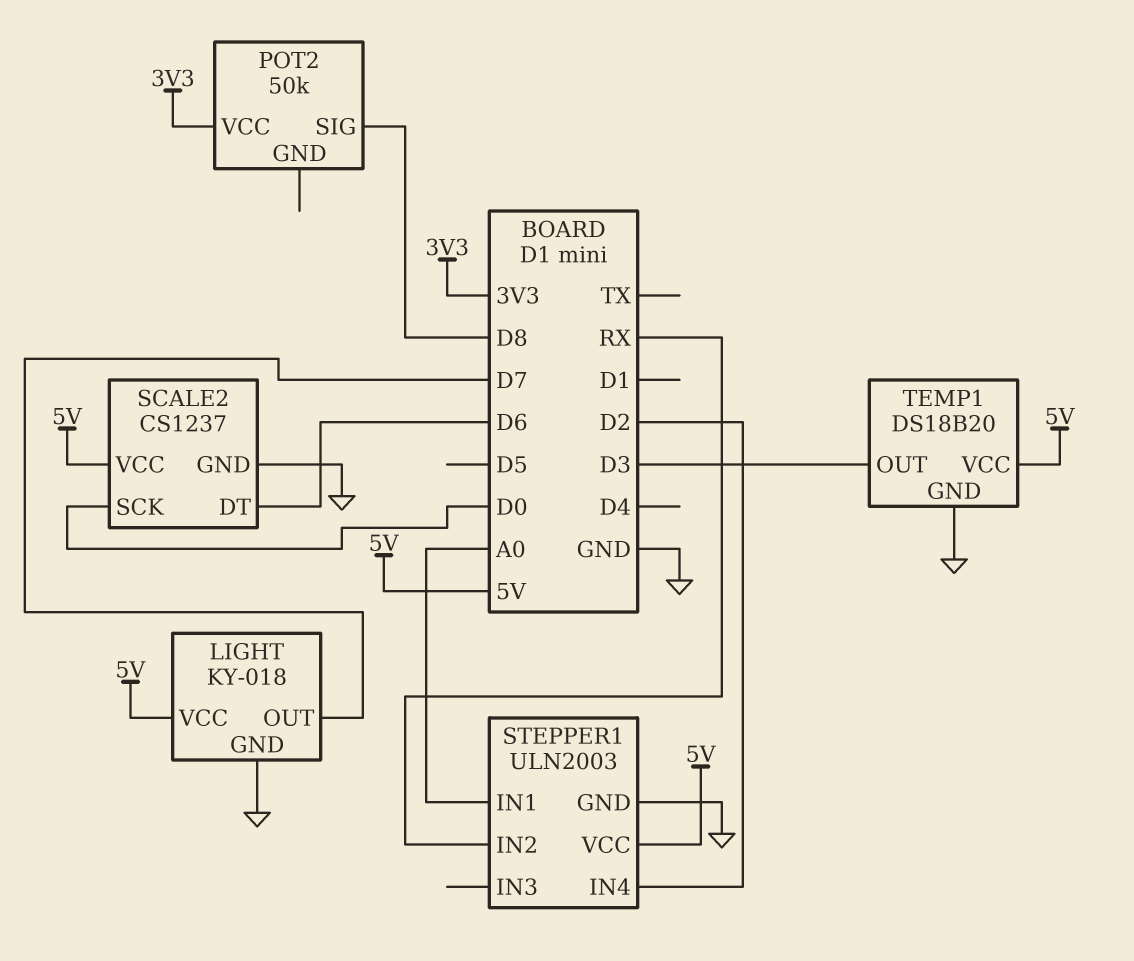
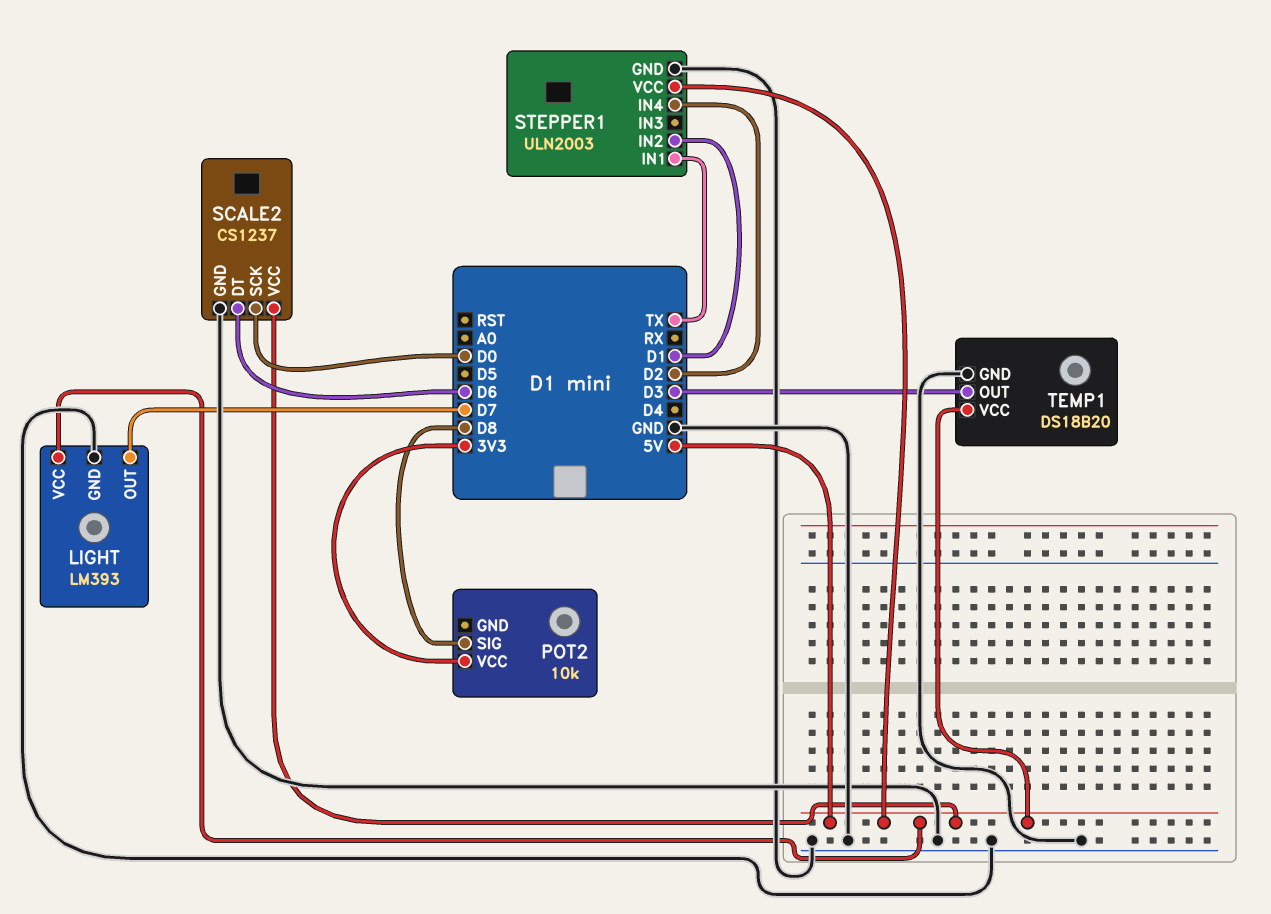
LIGHT: KY-018 -> LM393
POT2: 50k -> 10k
STEPPER1 pin IN1: A0 -> TX
STEPPER1 pin IN2: RX -> D1

